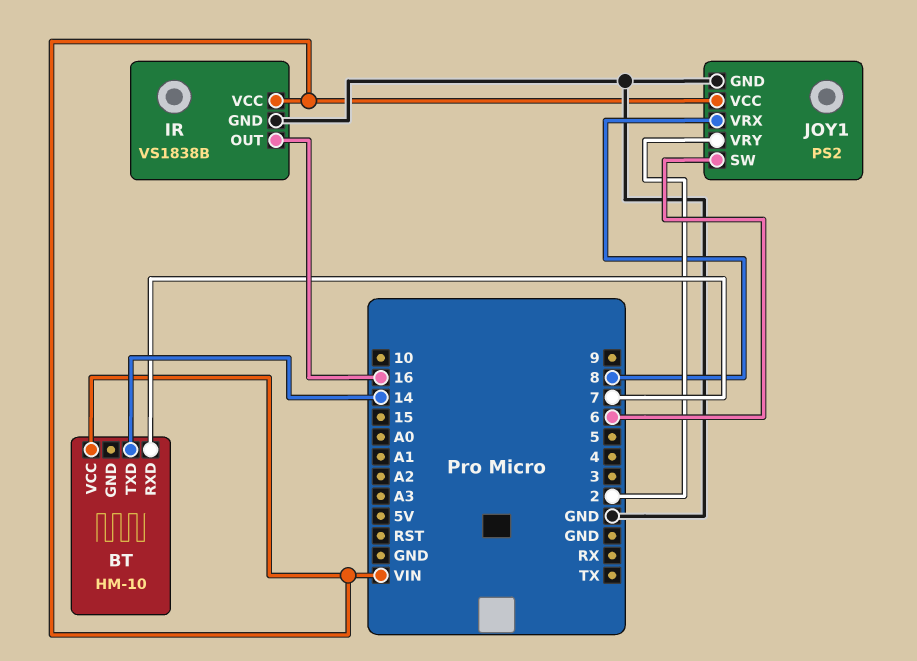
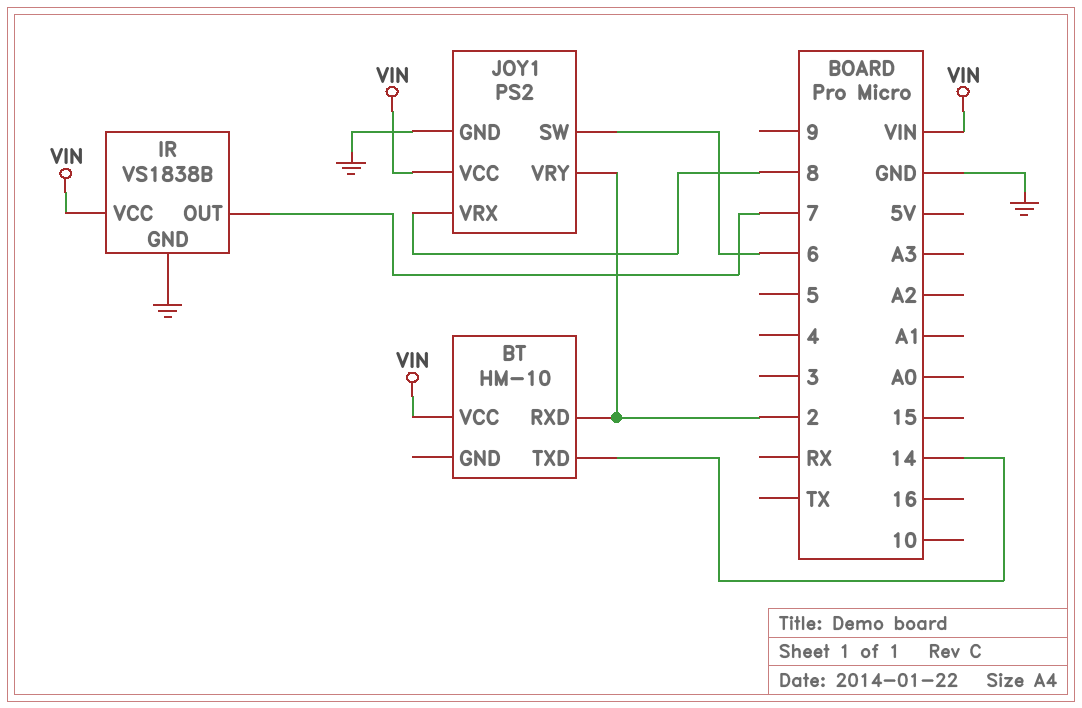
BT pin RXD: 7 -> 2
IR pin OUT: 16 -> 7

